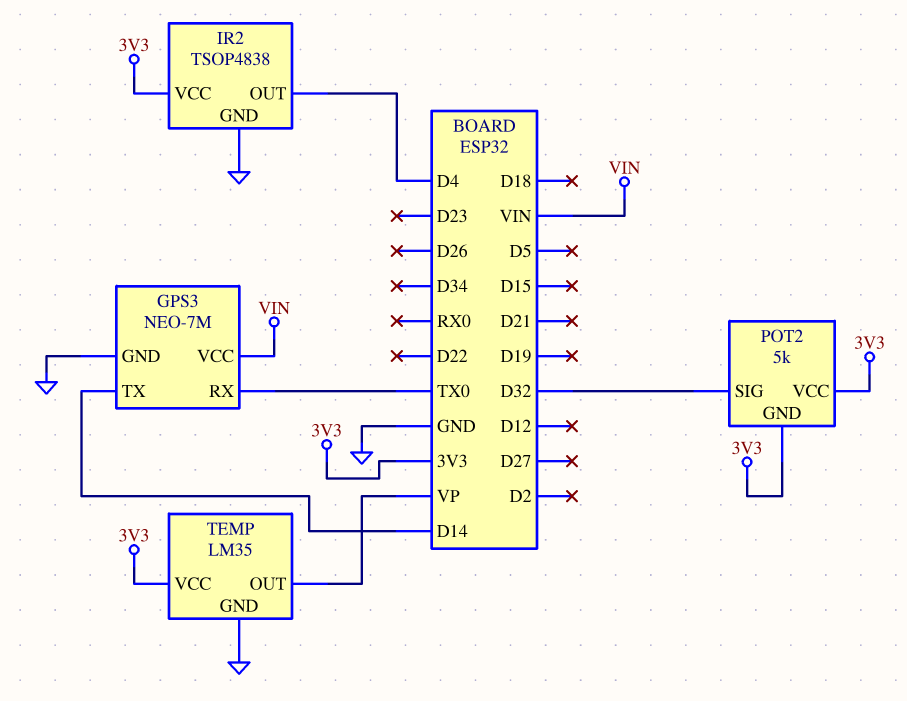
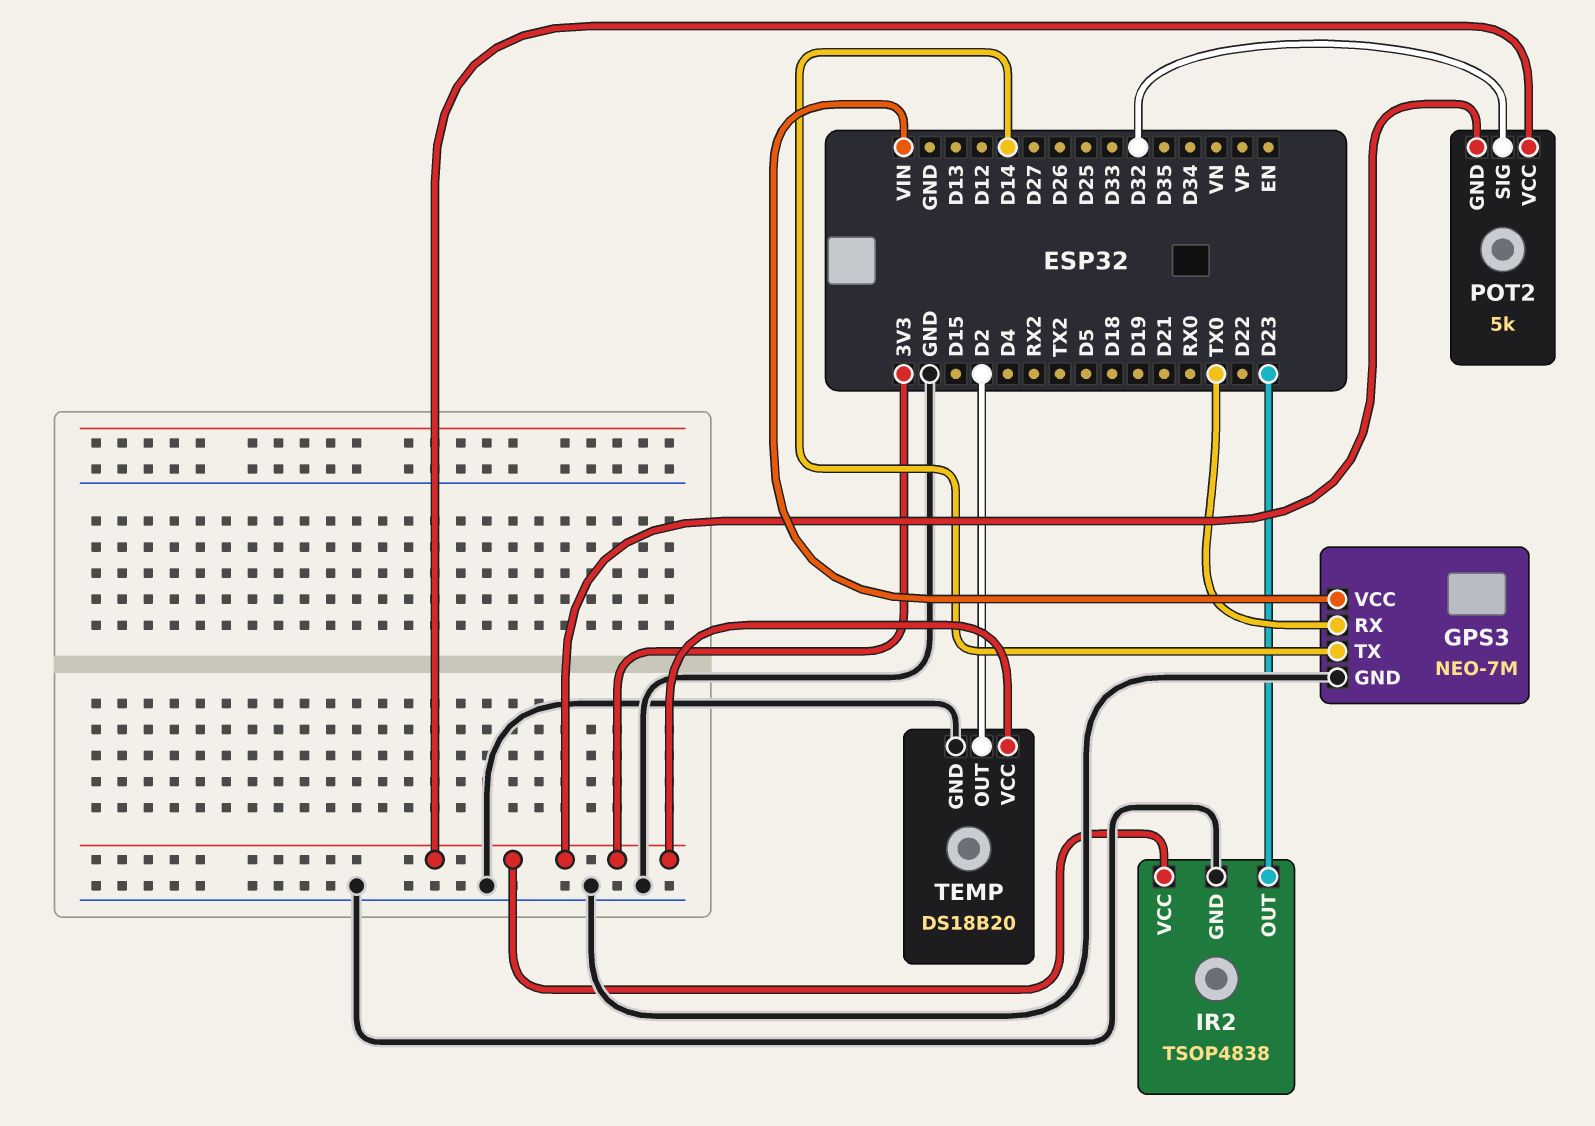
IR2 pin OUT: D4 -> D23
TEMP: LM35 -> DS18B20
TEMP pin OUT: VP -> D2

